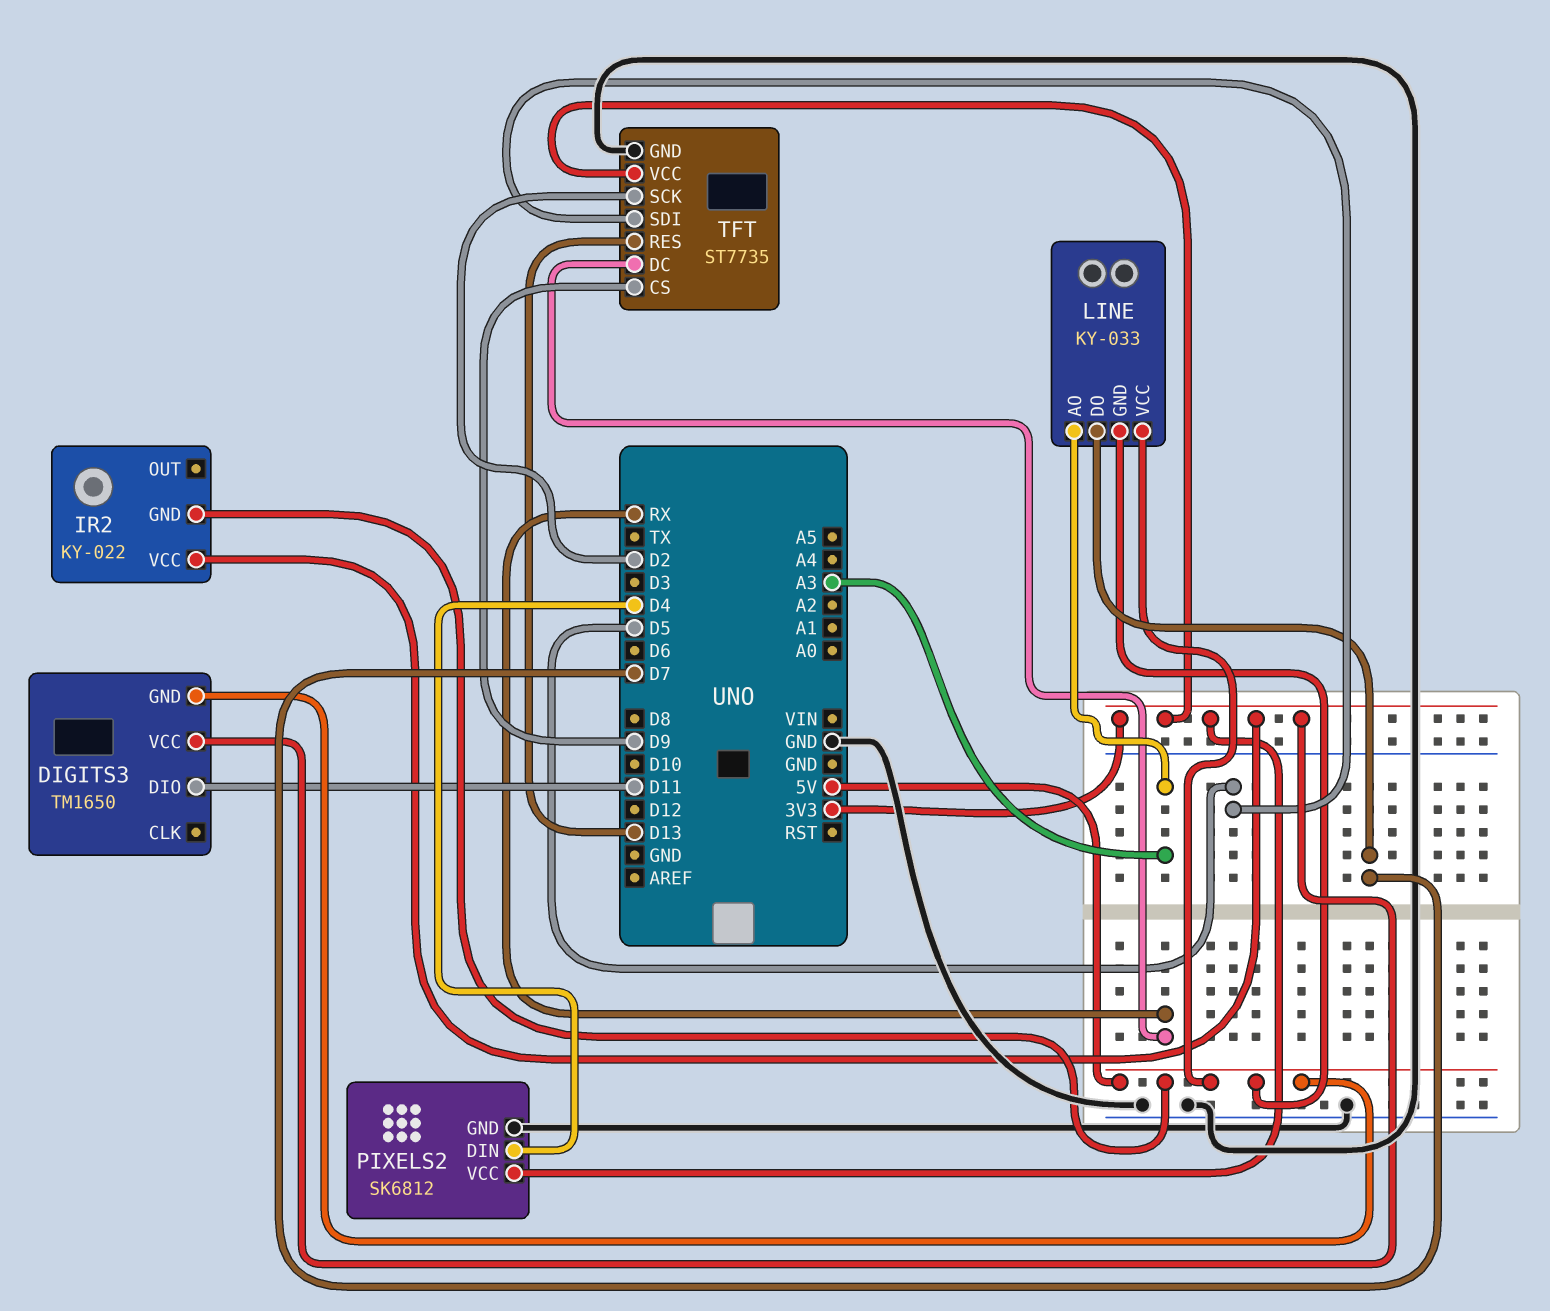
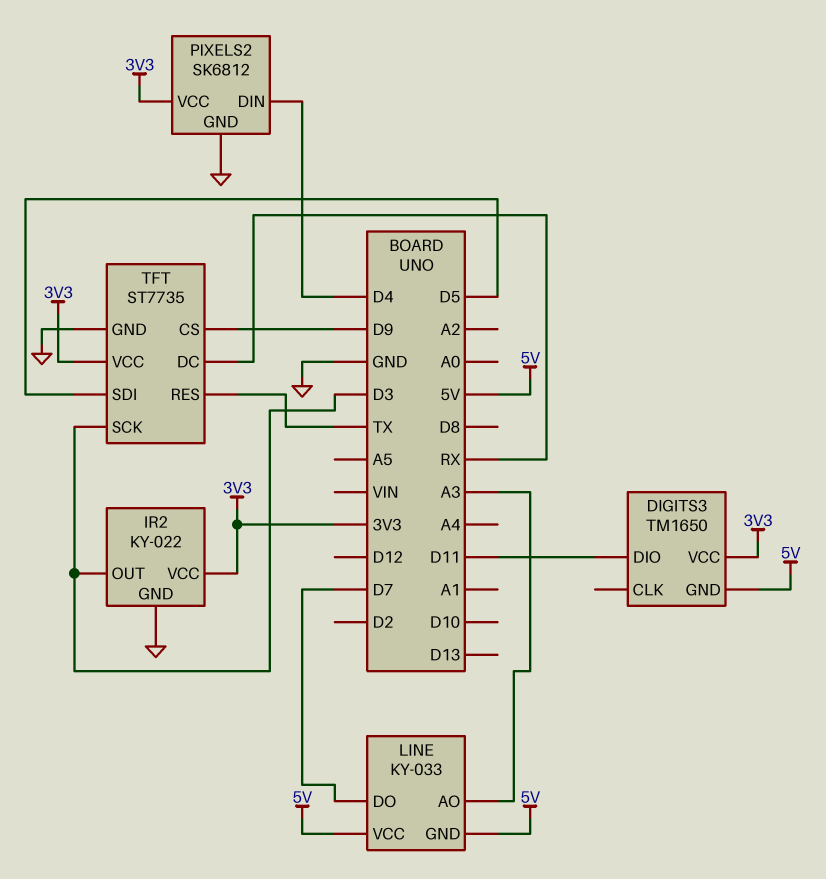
IR2 pin GND: 5V -> GND
IR2 pin OUT: none -> D3
TFT pin RES: D13 -> TX
TFT pin SCK: D2 -> D3

